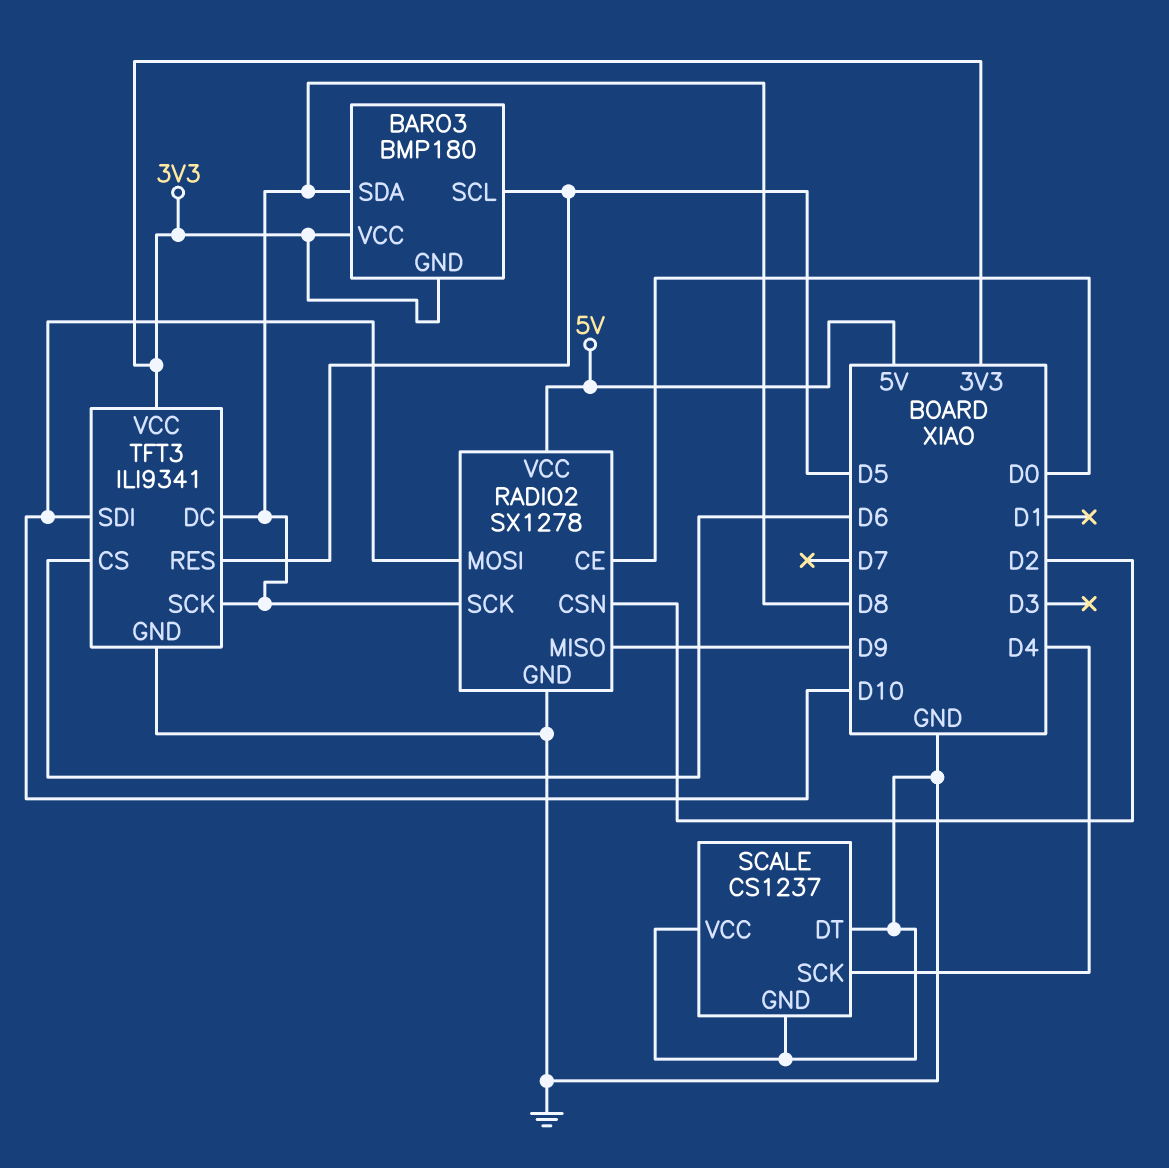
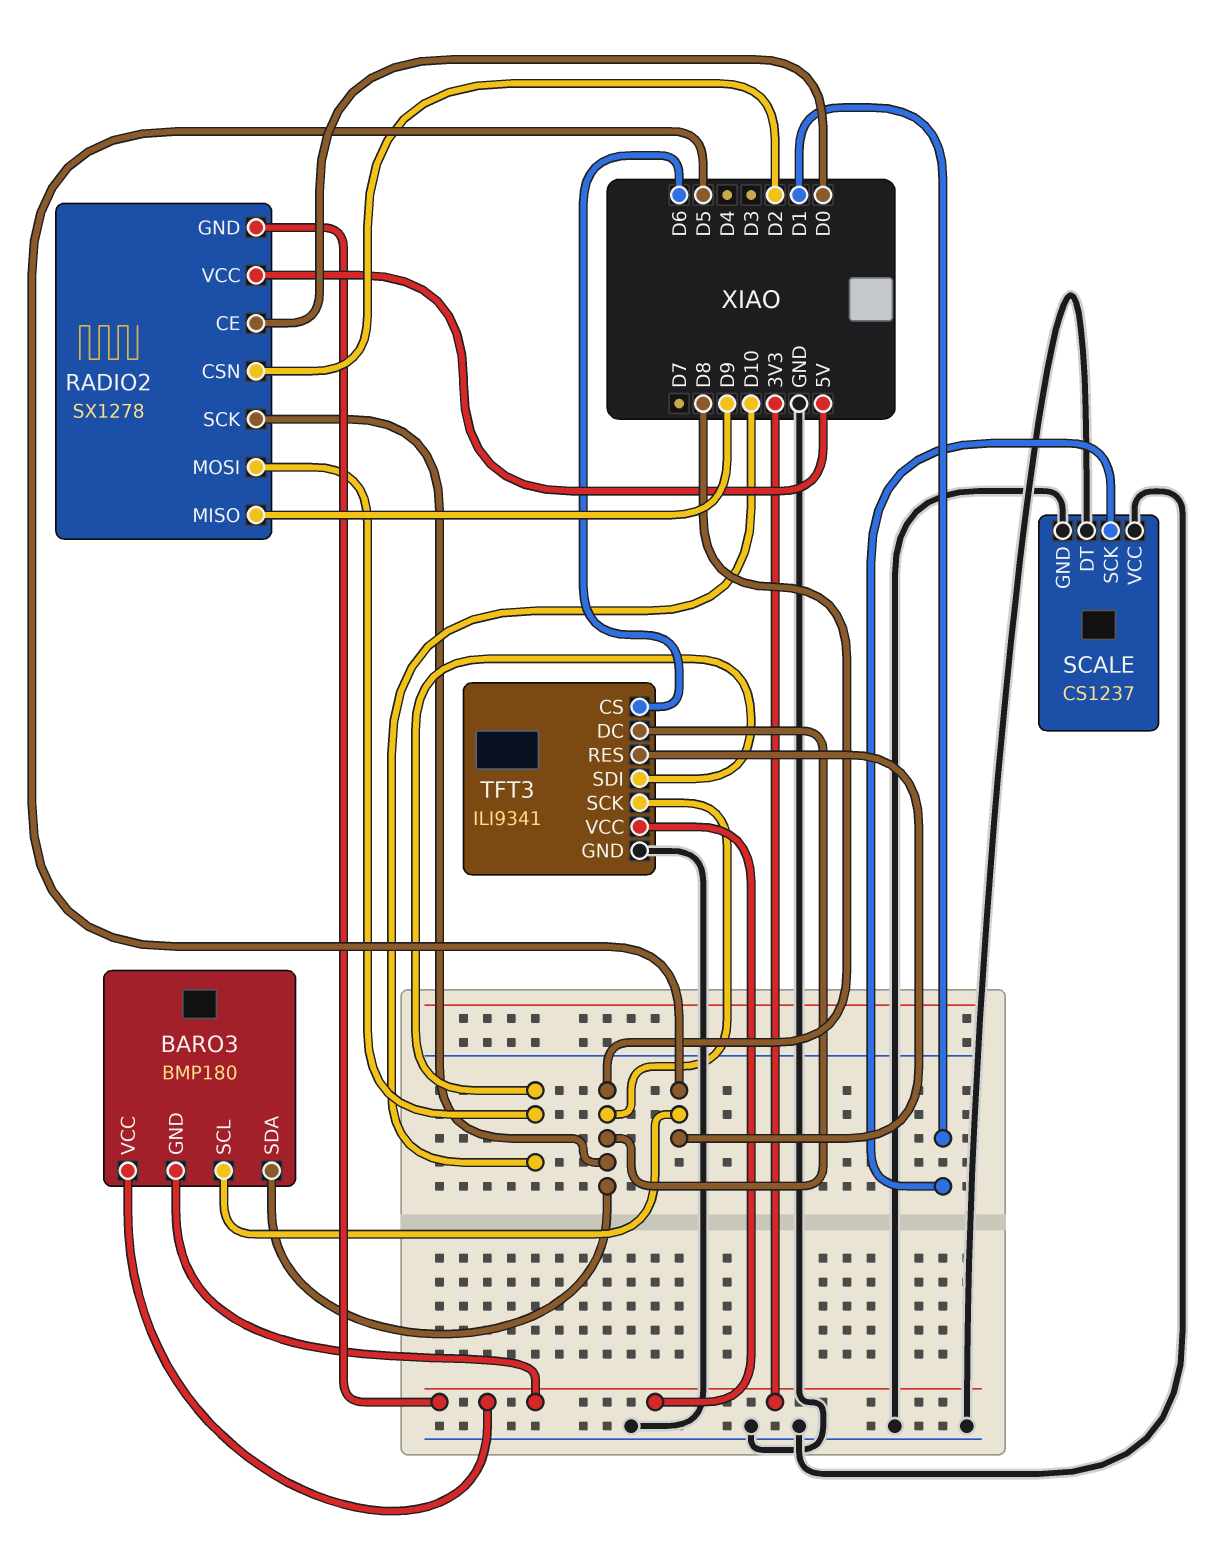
RADIO2 pin GND: GND -> 3V3
SCALE pin SCK: D4 -> D1

